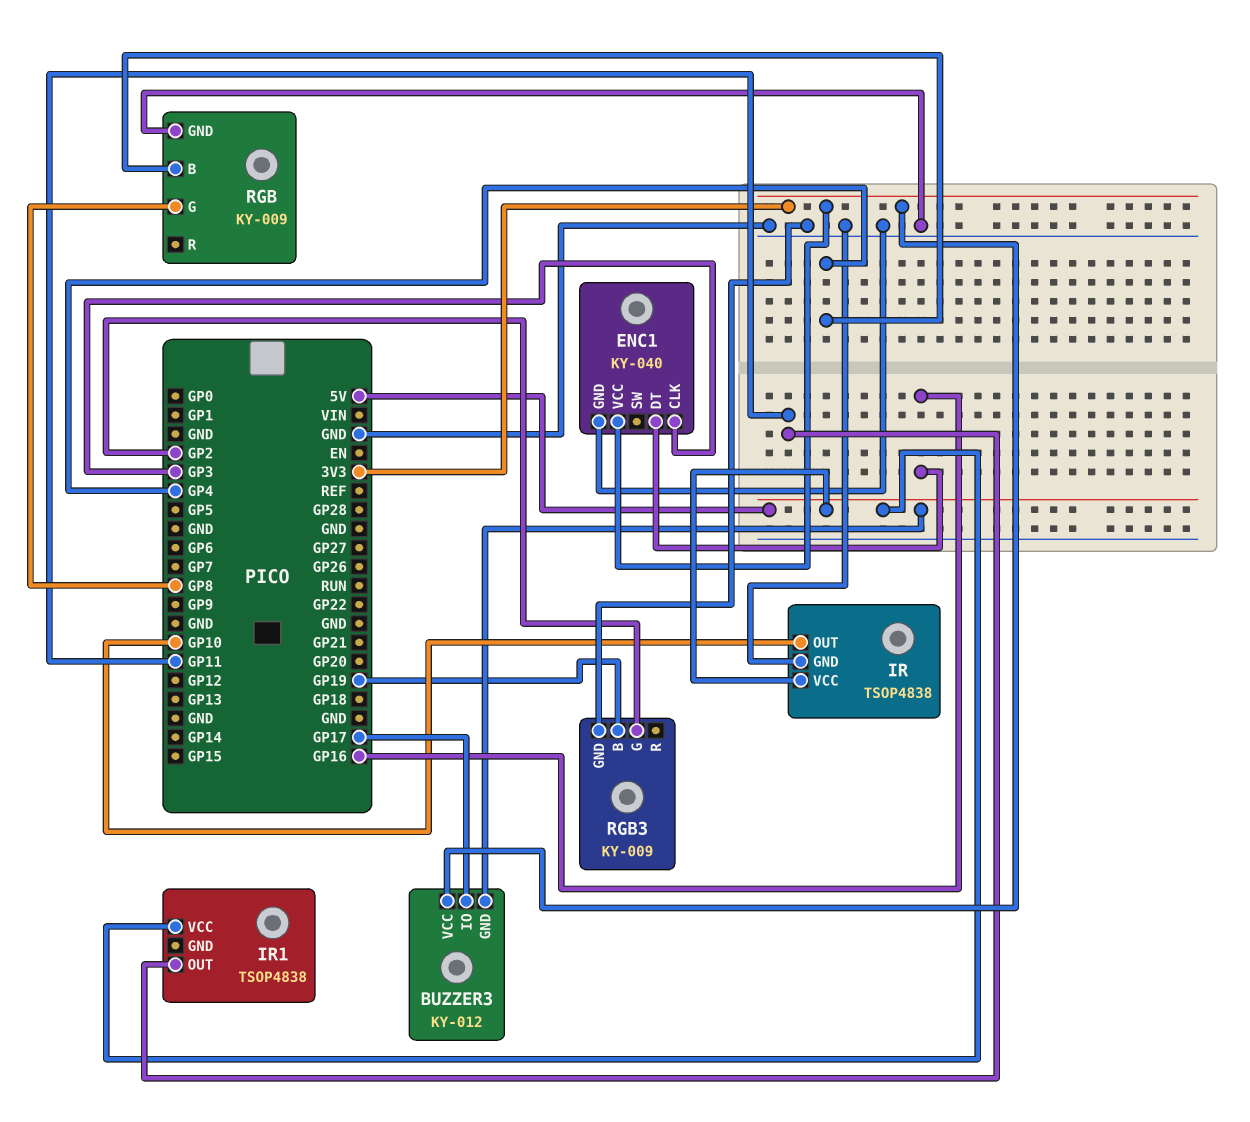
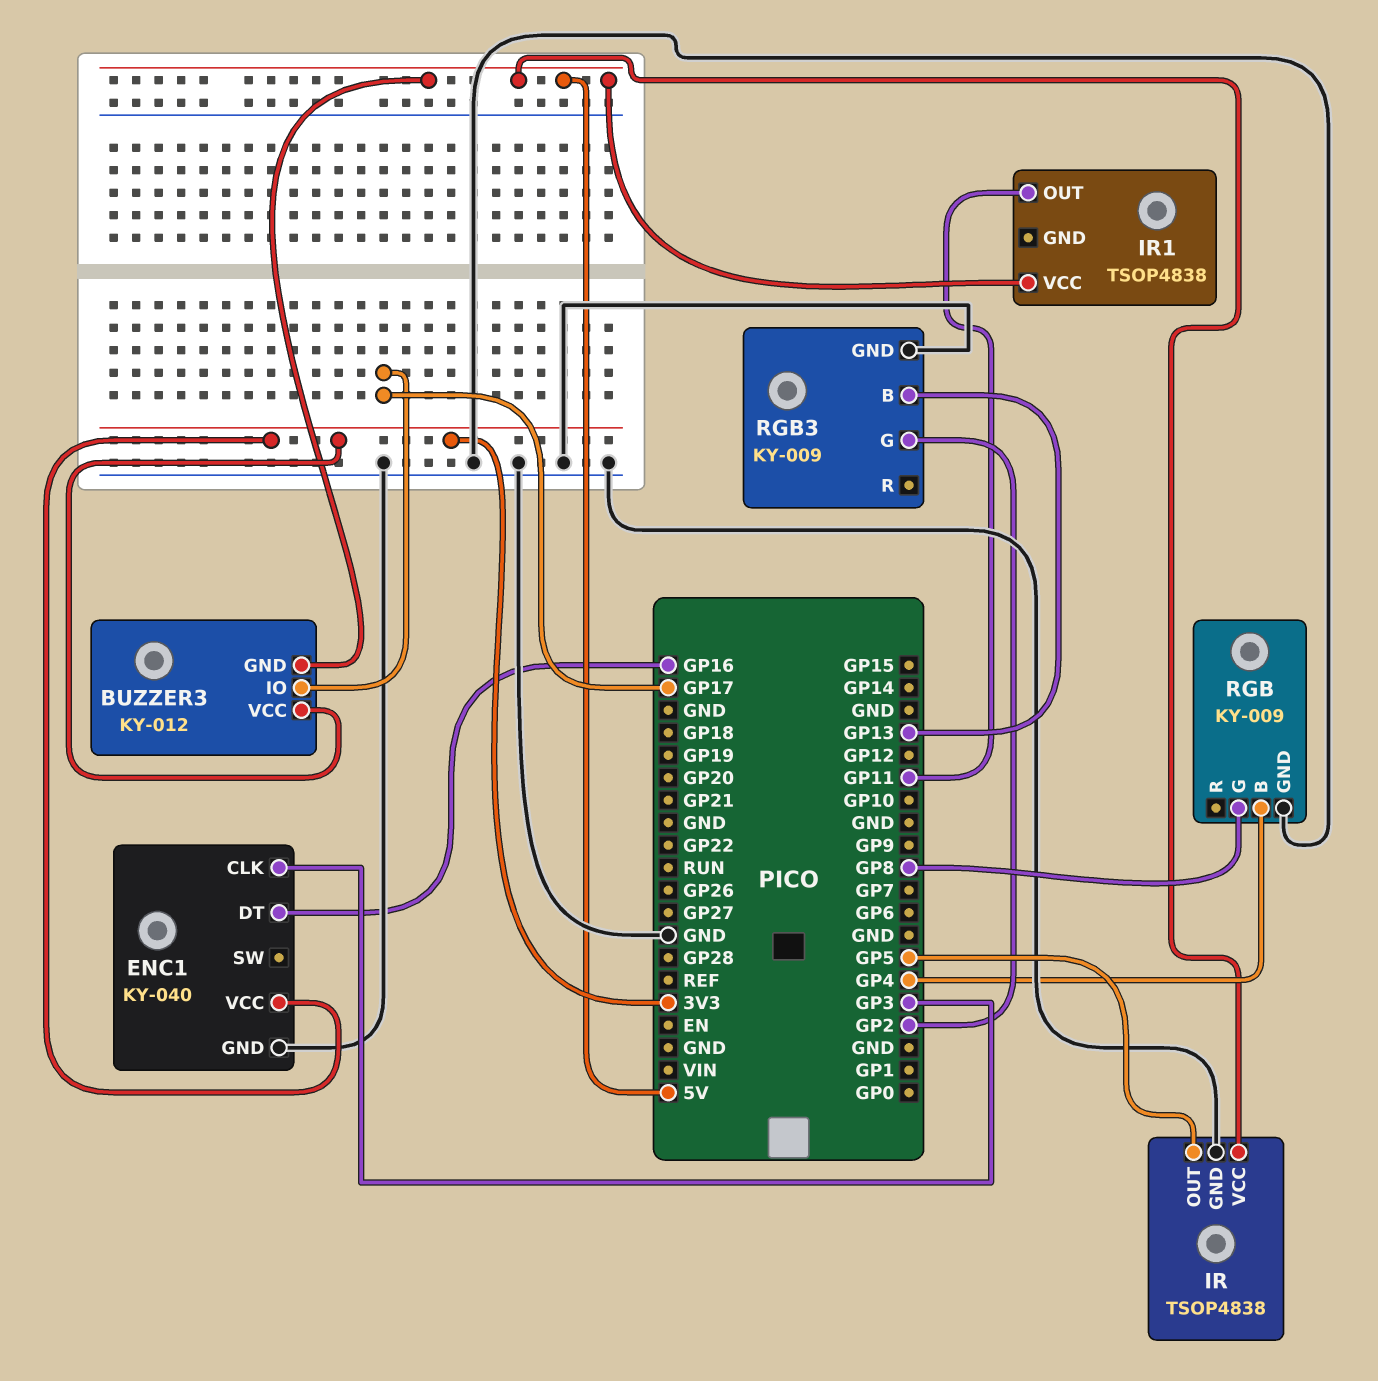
IR pin OUT: GP10 -> GP5
RGB3 pin B: GP19 -> GP13

